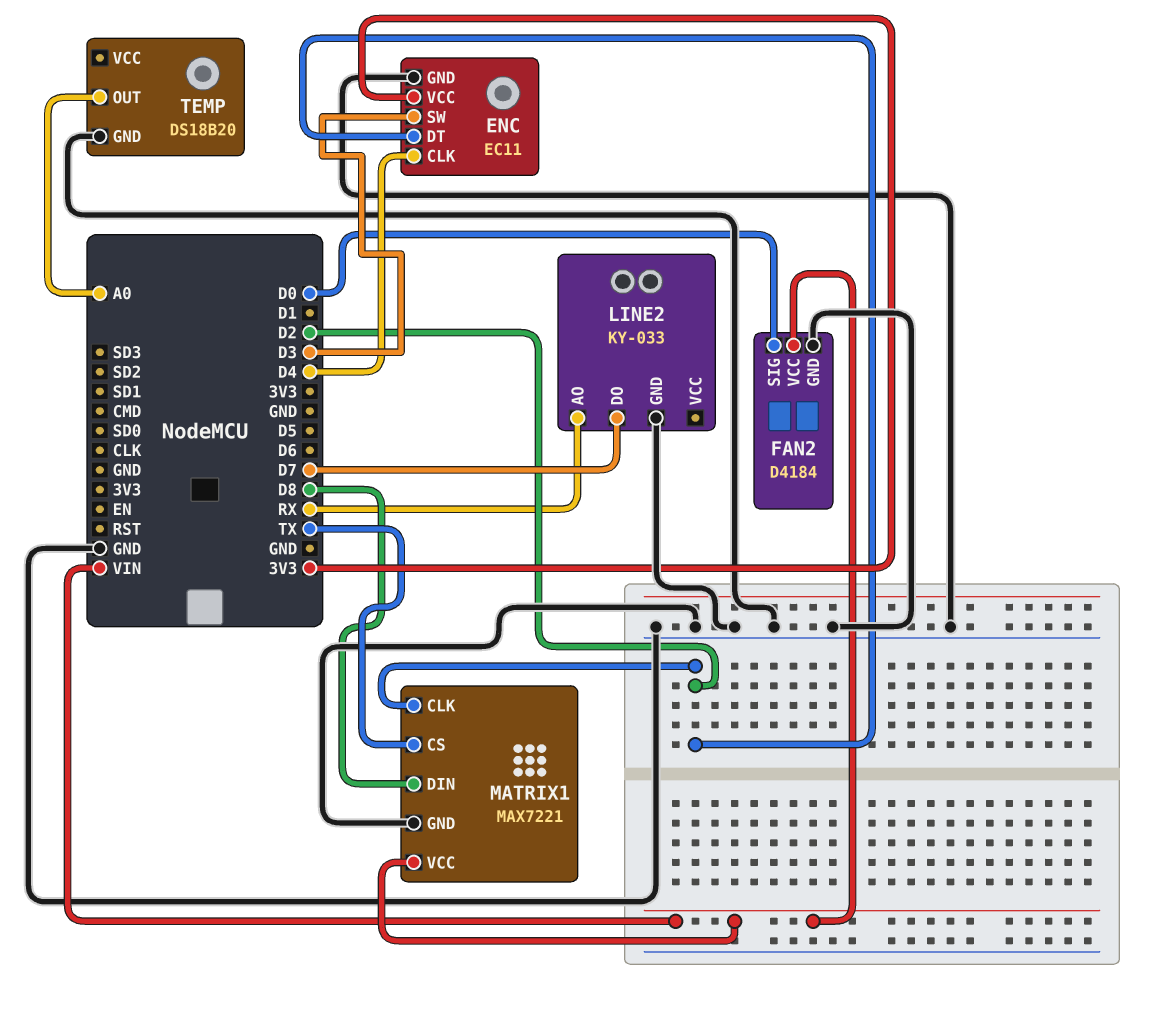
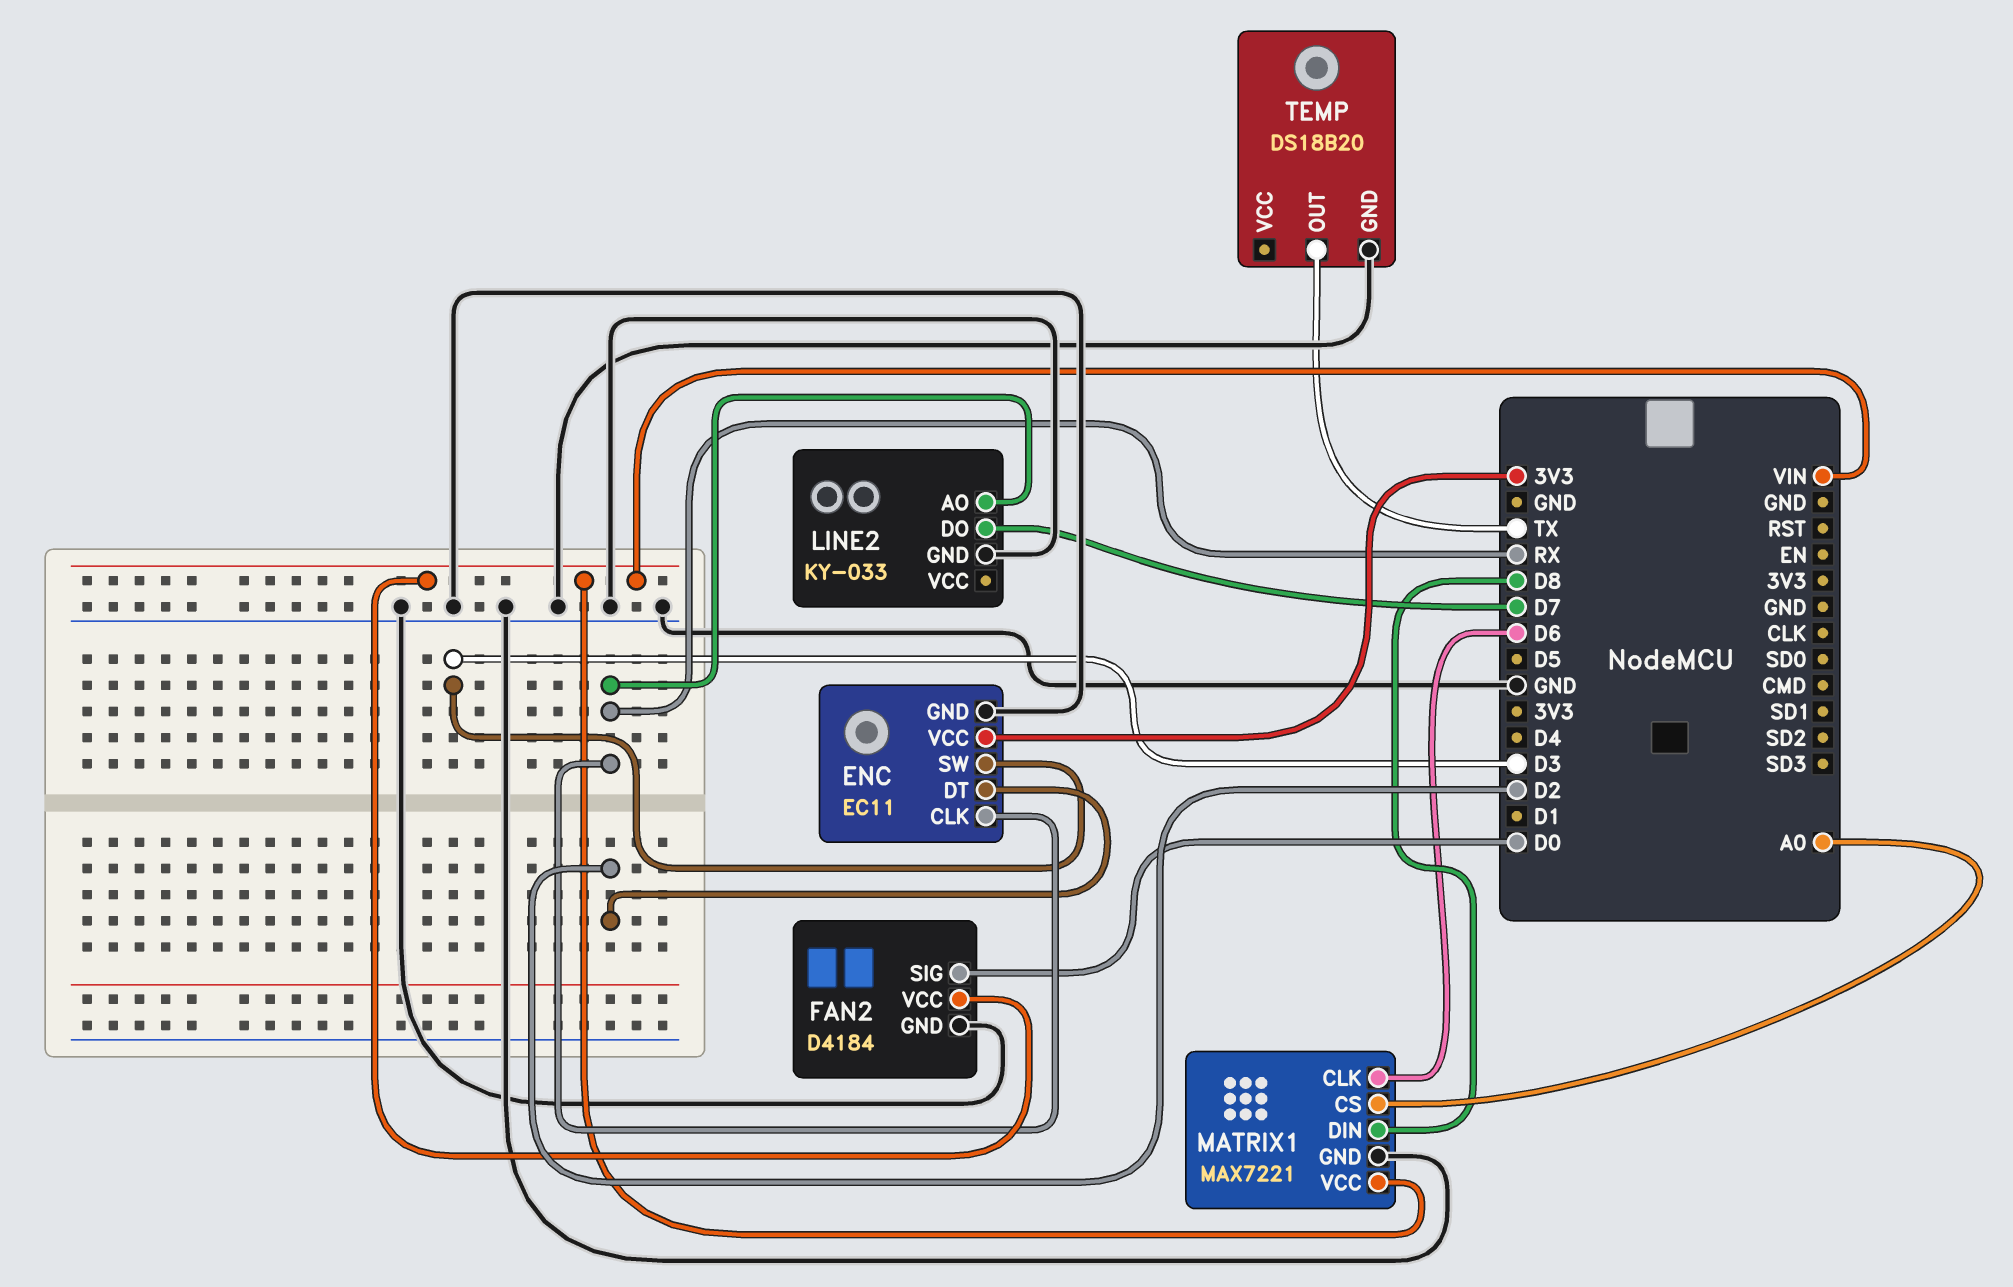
ENC pin CLK: D4 -> RX
MATRIX1 pin CLK: D2 -> D6
MATRIX1 pin CS: TX -> A0
TEMP pin OUT: A0 -> TX

